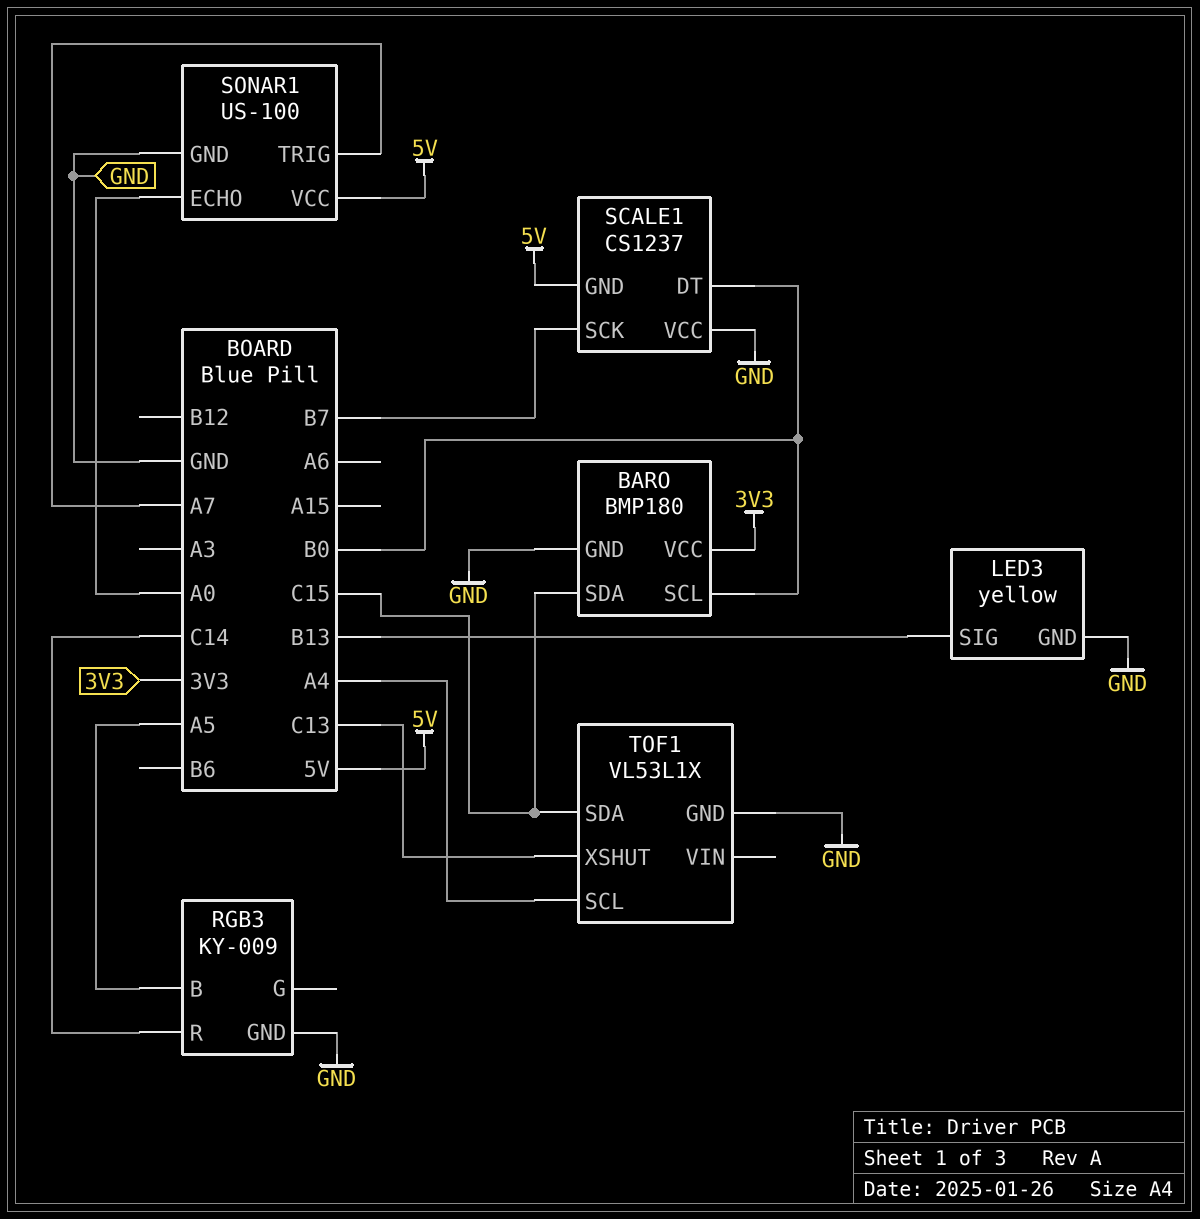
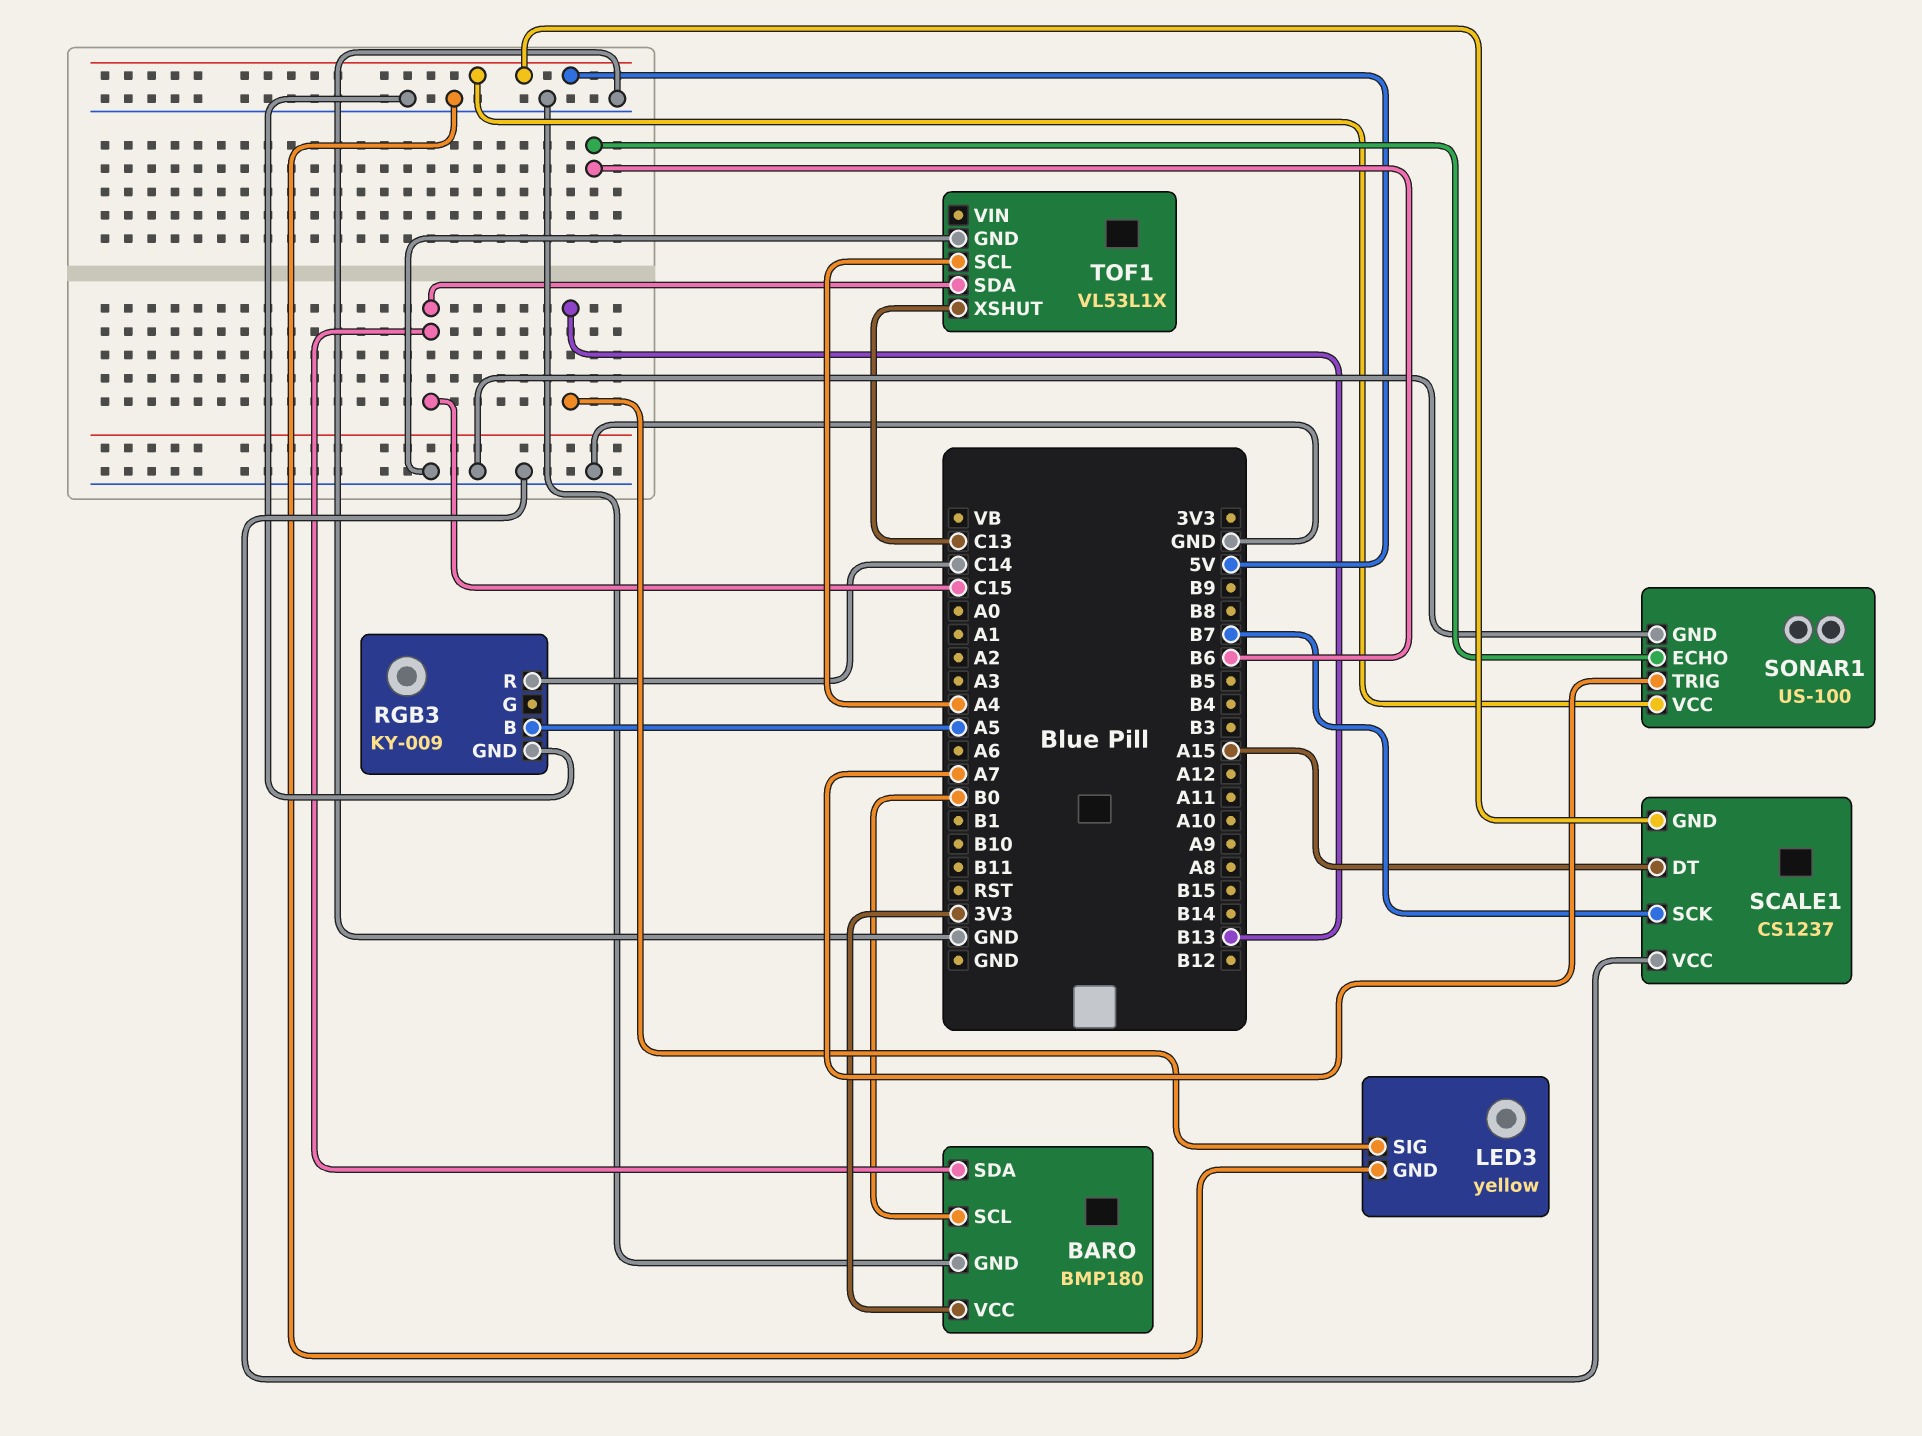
SCALE1 pin DT: B0 -> A15
SONAR1 pin ECHO: A0 -> B6

